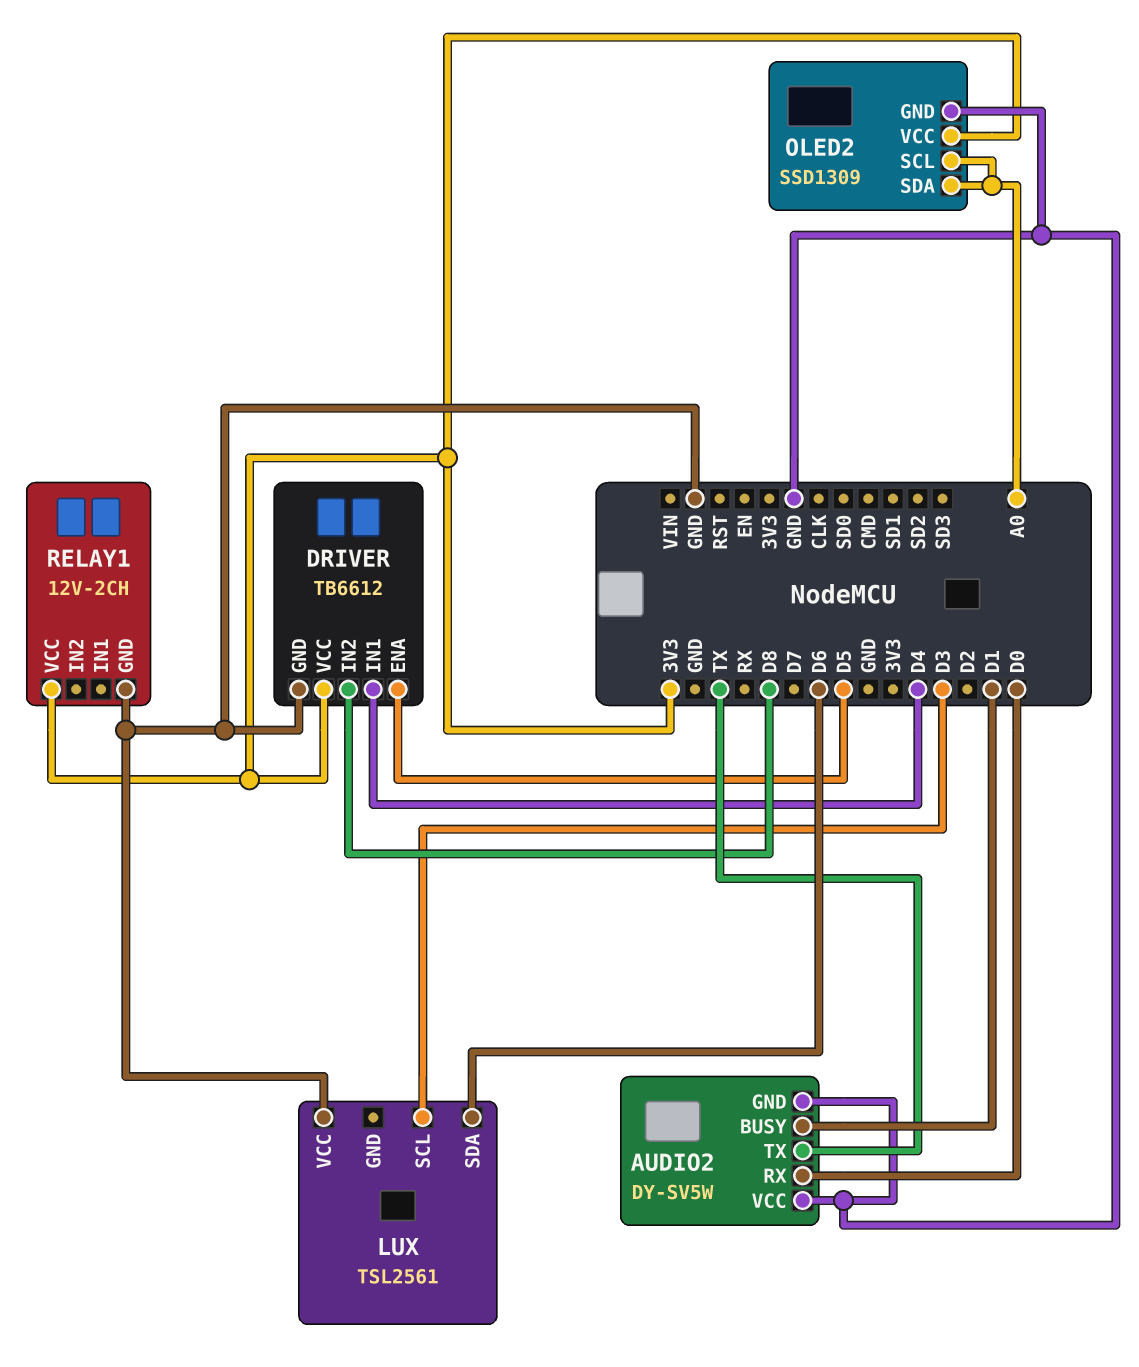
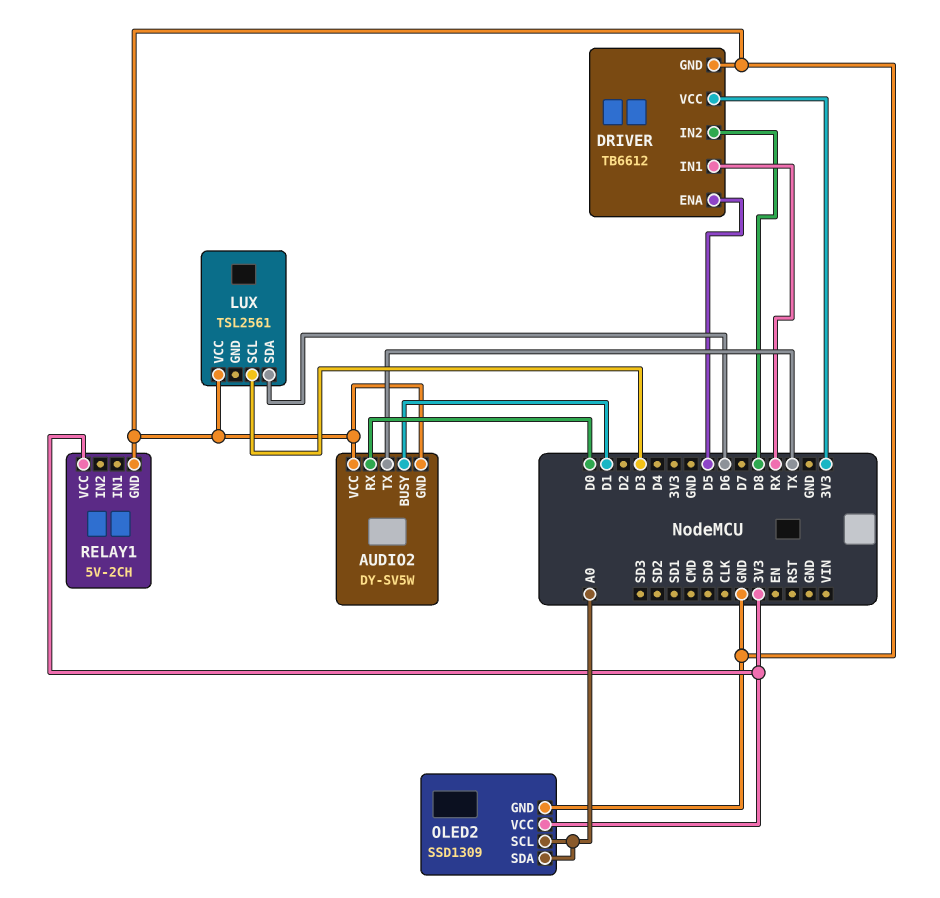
DRIVER pin IN1: D4 -> RX
RELAY1: 12V-2CH -> 5V-2CH

